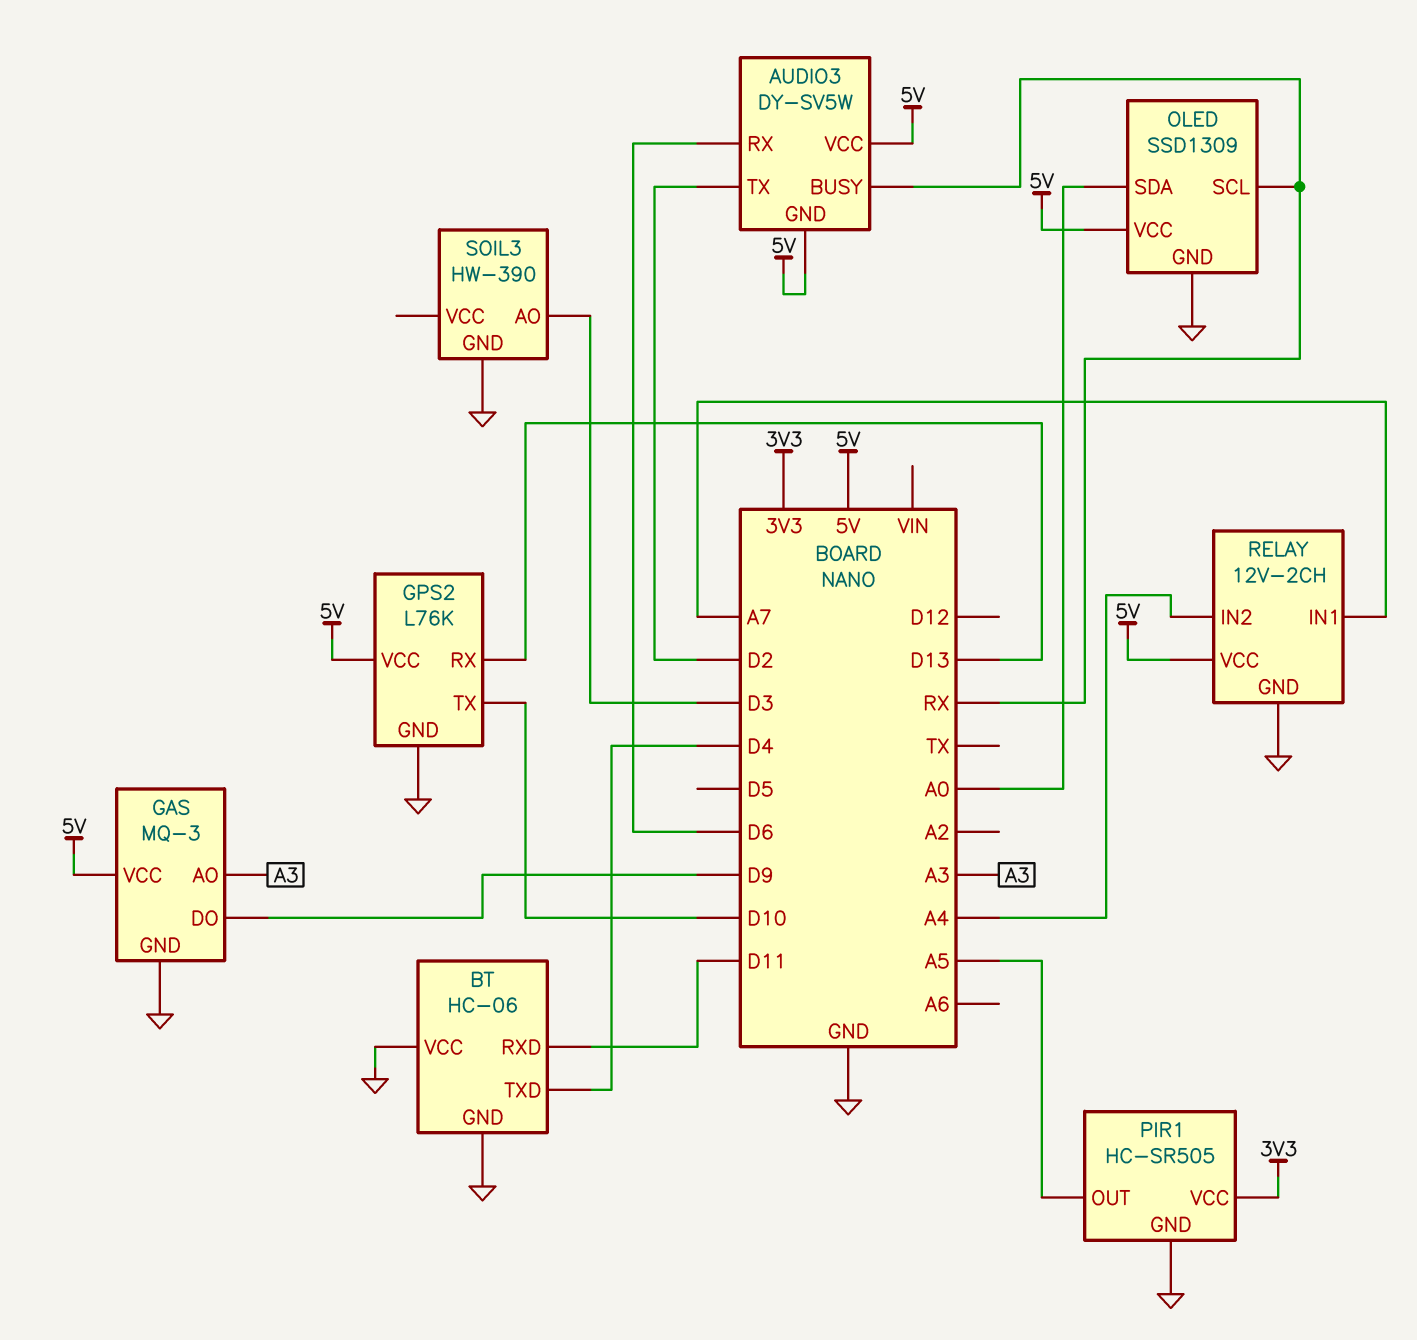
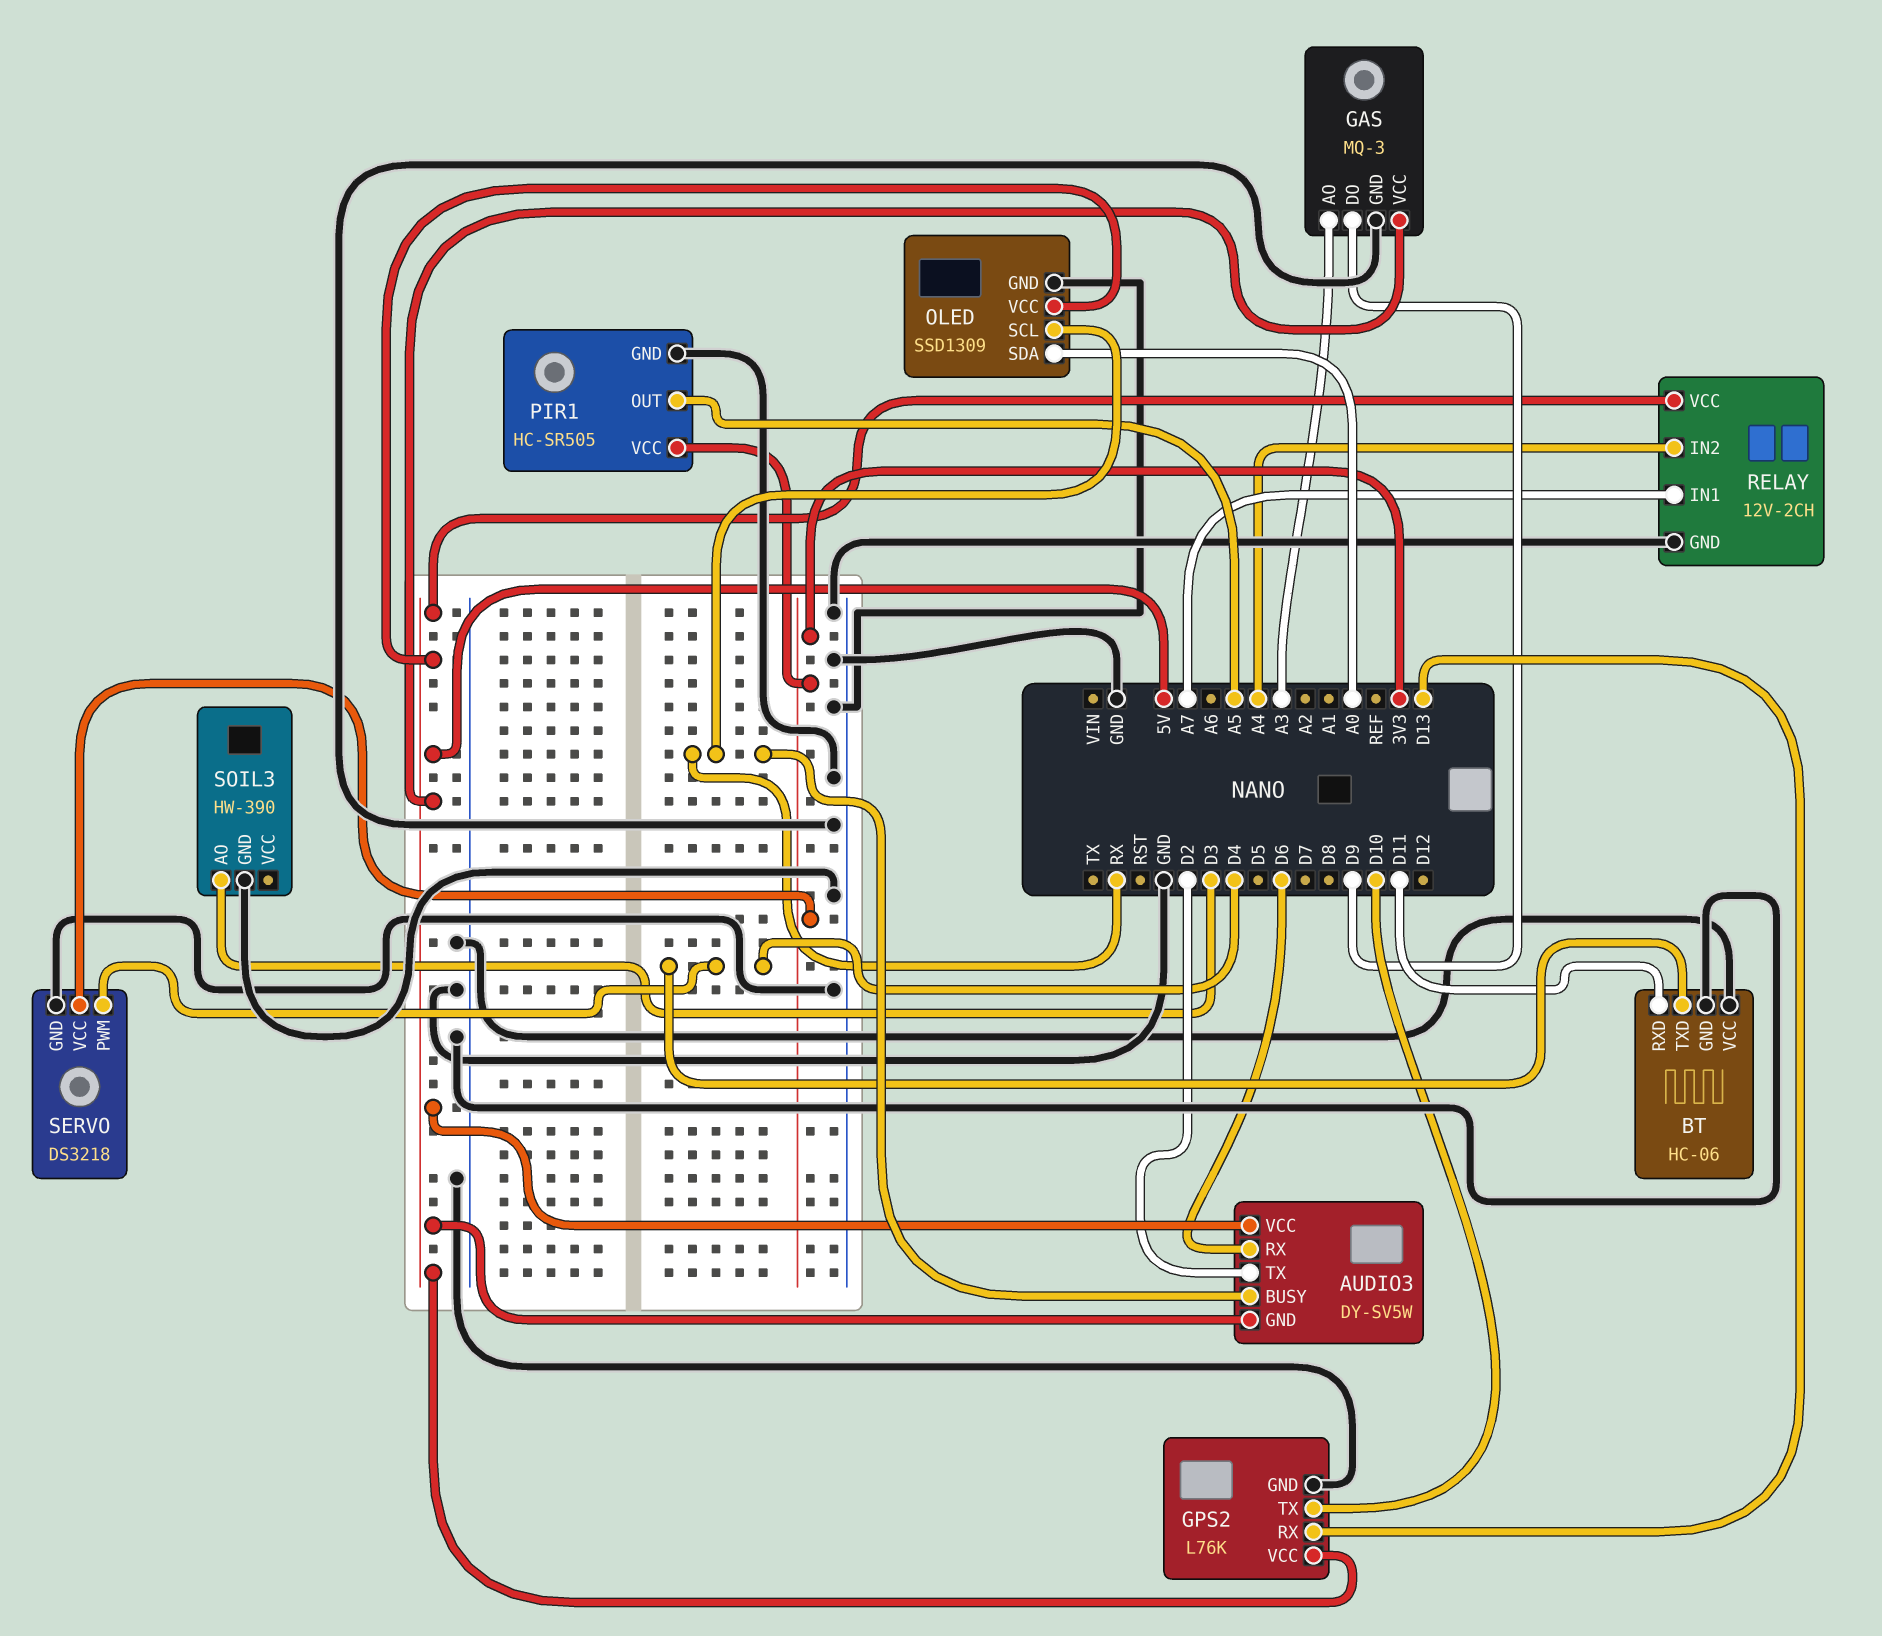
SERVO: none -> DS3218
SERVO pin GND: none -> GND
SERVO pin PWM: none -> D4
SERVO pin VCC: none -> 3V3

